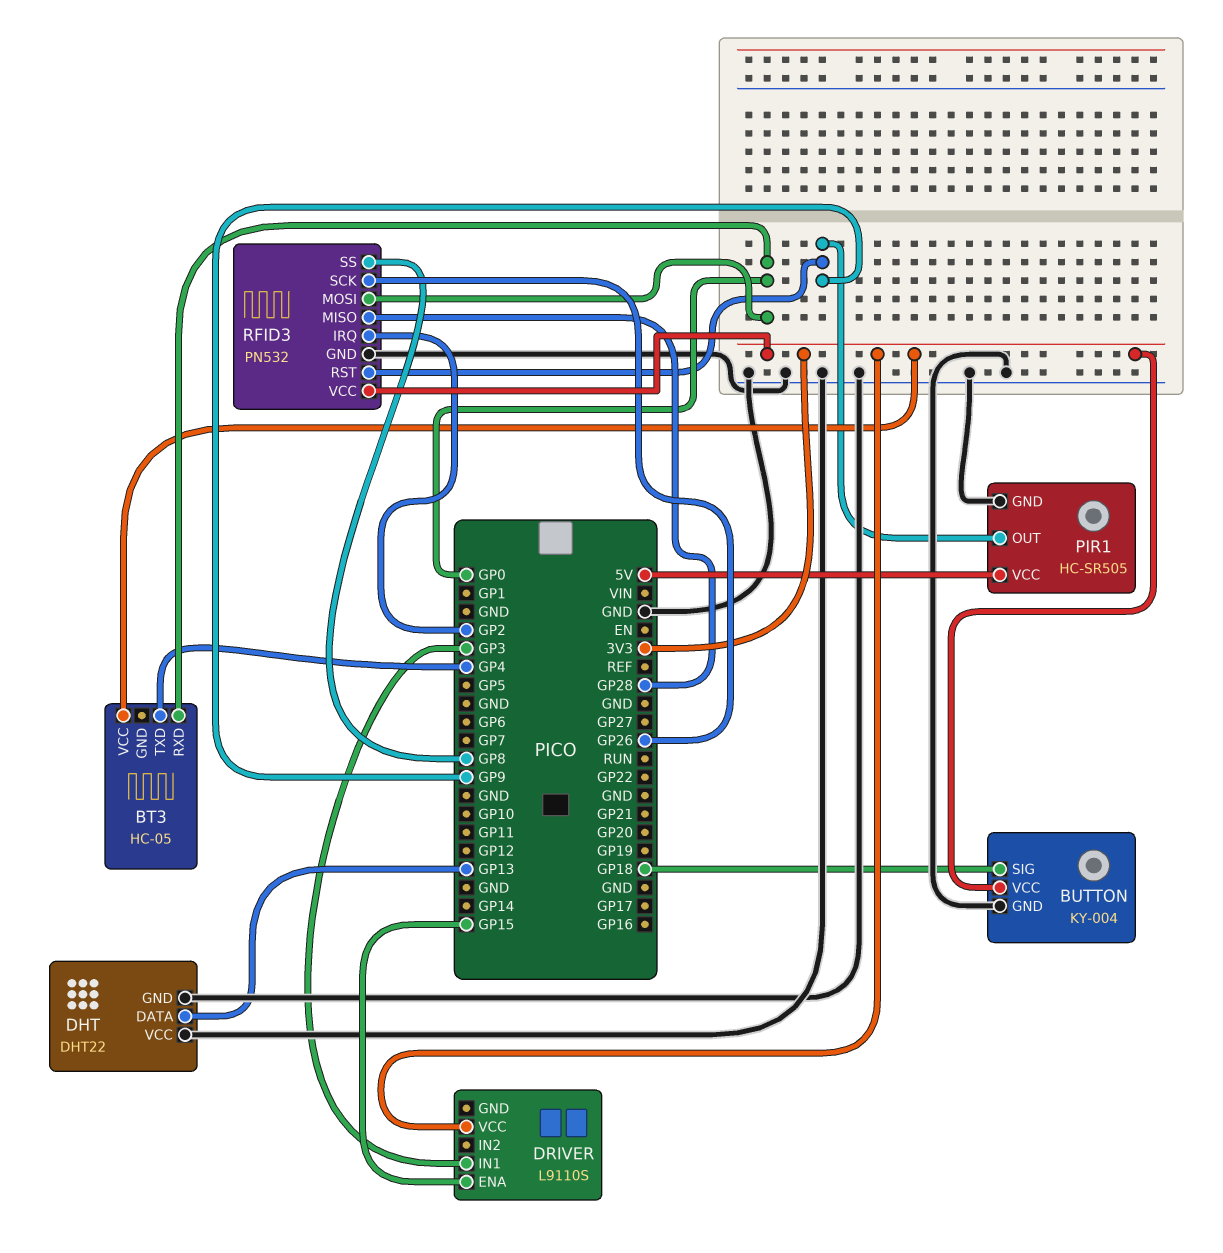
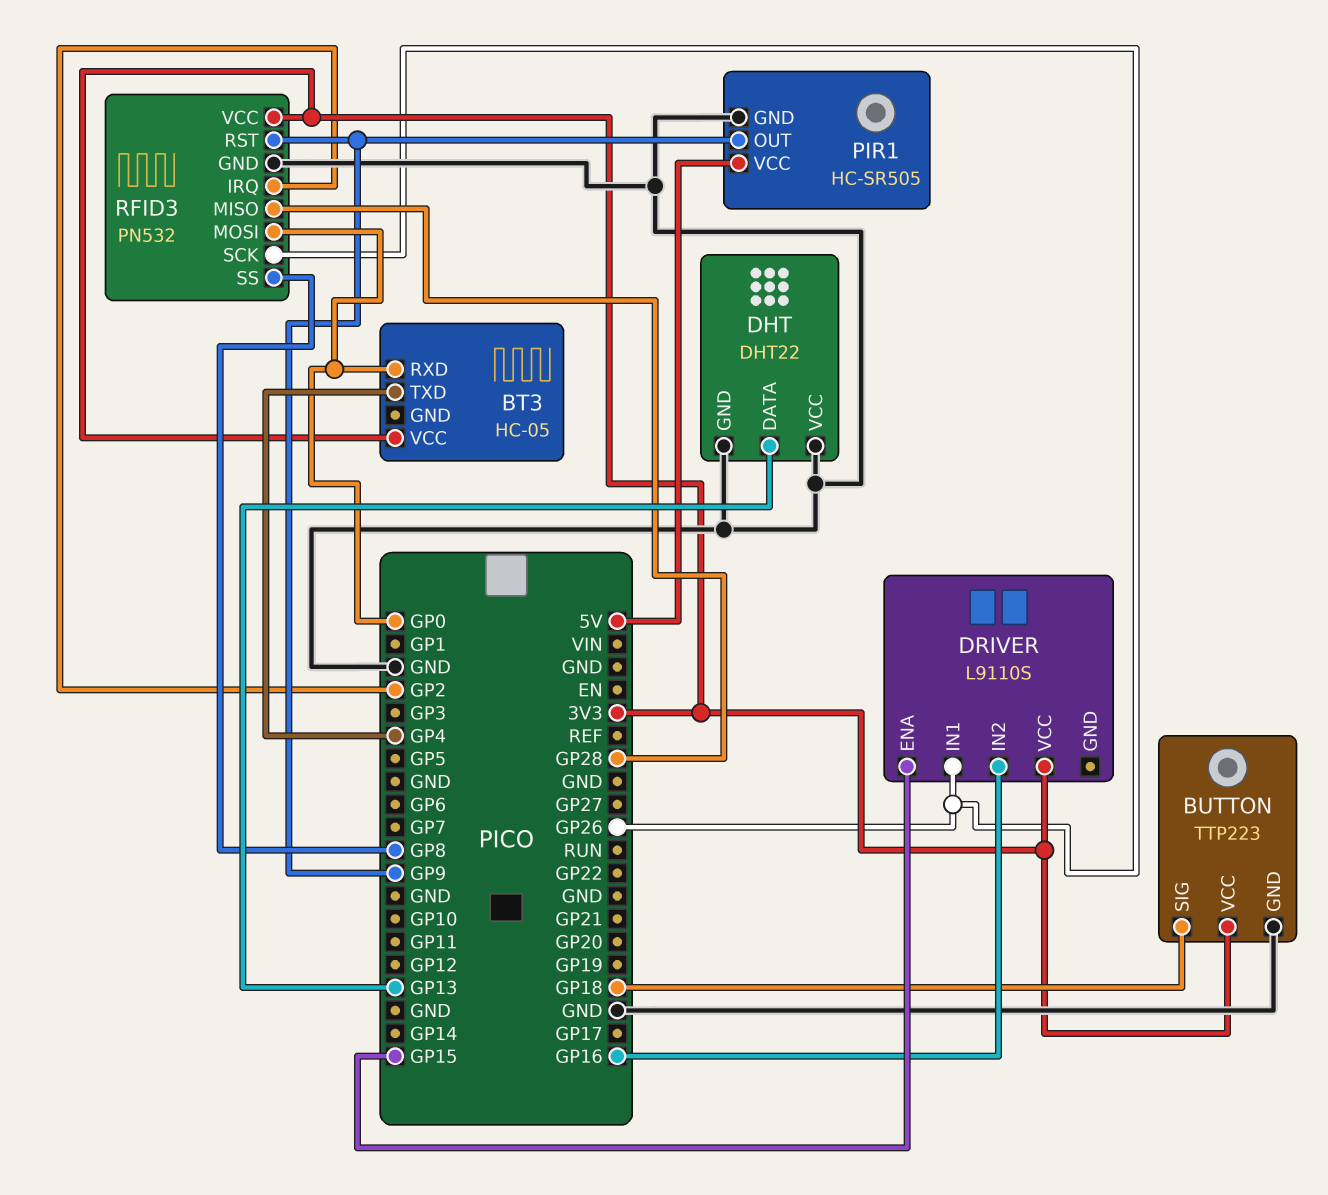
BUTTON: KY-004 -> TTP223
DRIVER pin IN1: GP3 -> GP26
DRIVER pin IN2: none -> GP16

